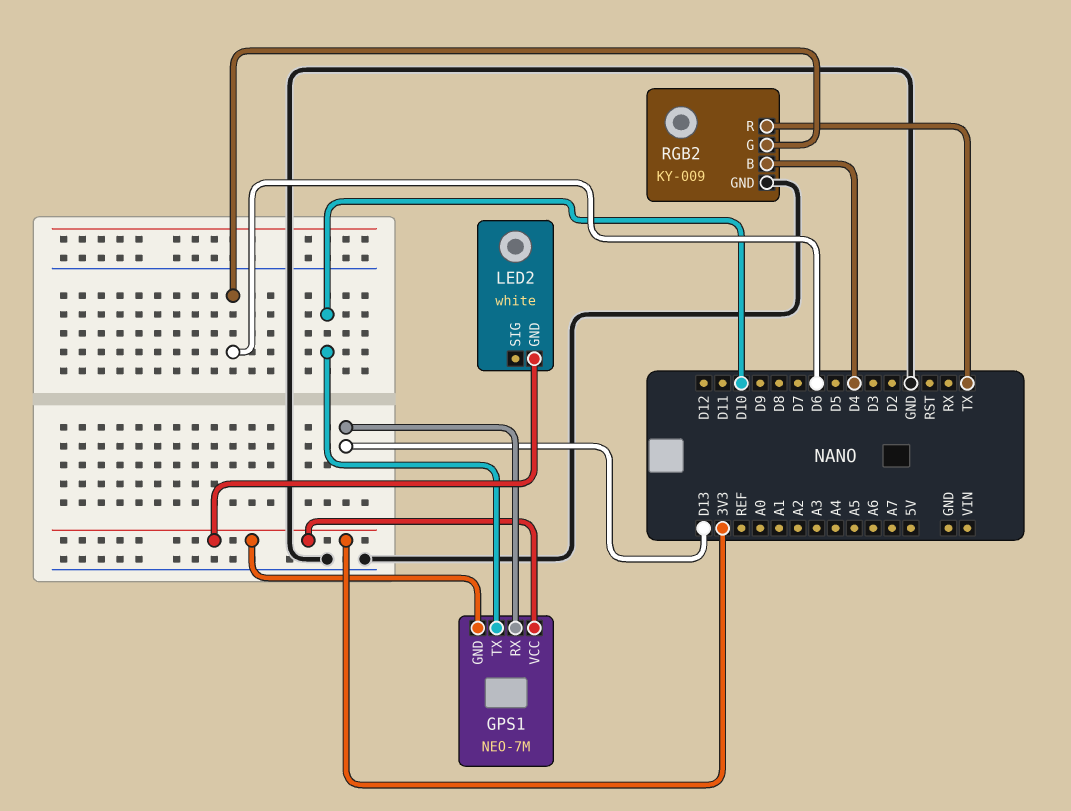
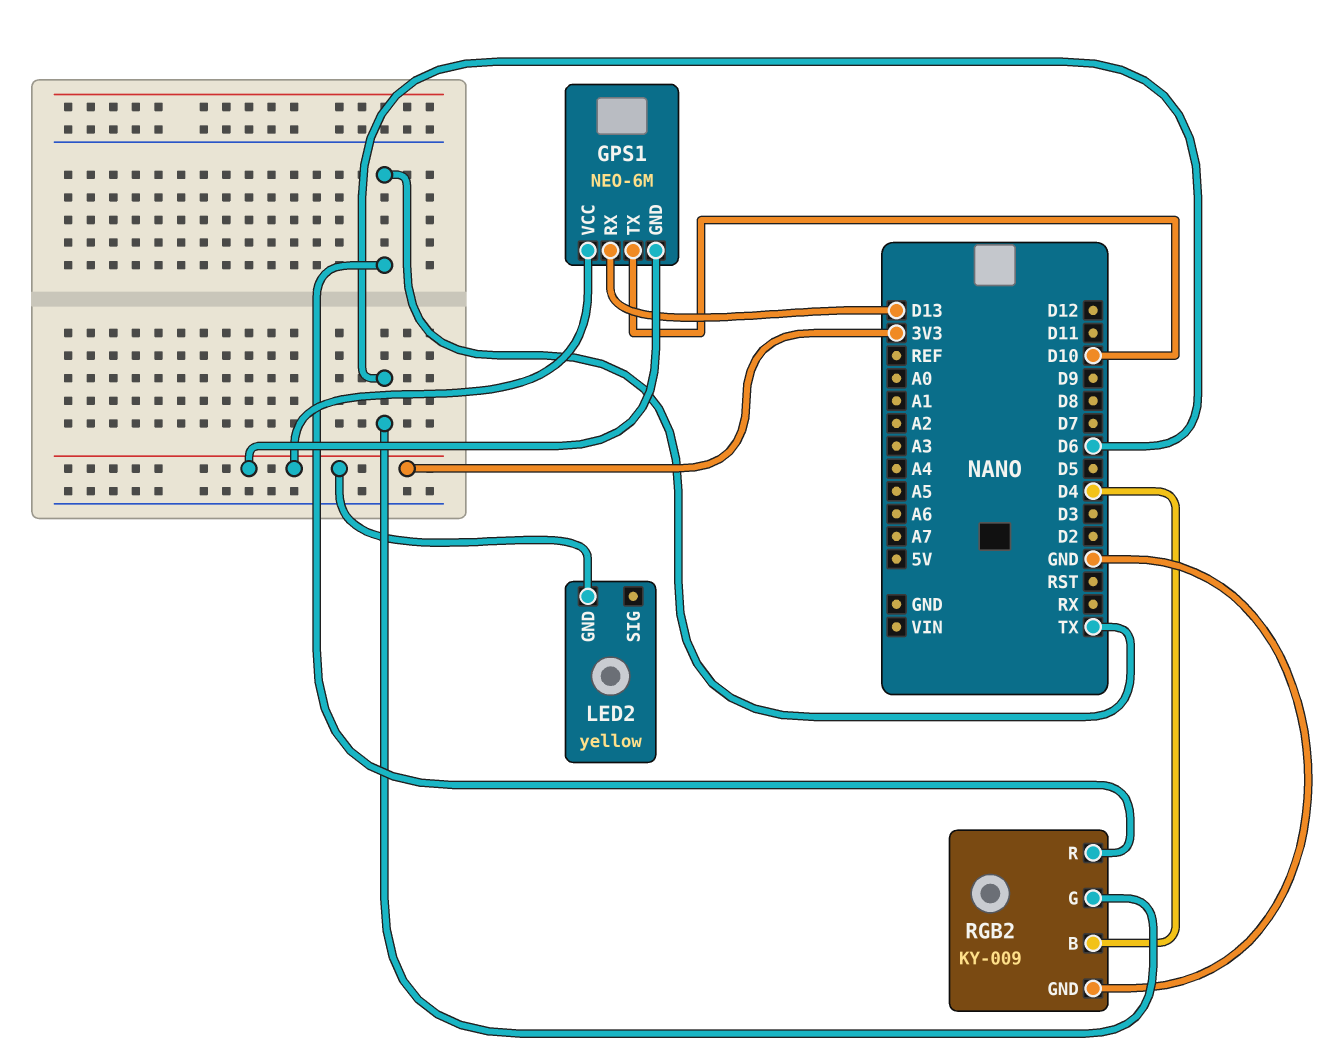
GPS1: NEO-7M -> NEO-6M
LED2: white -> yellow

